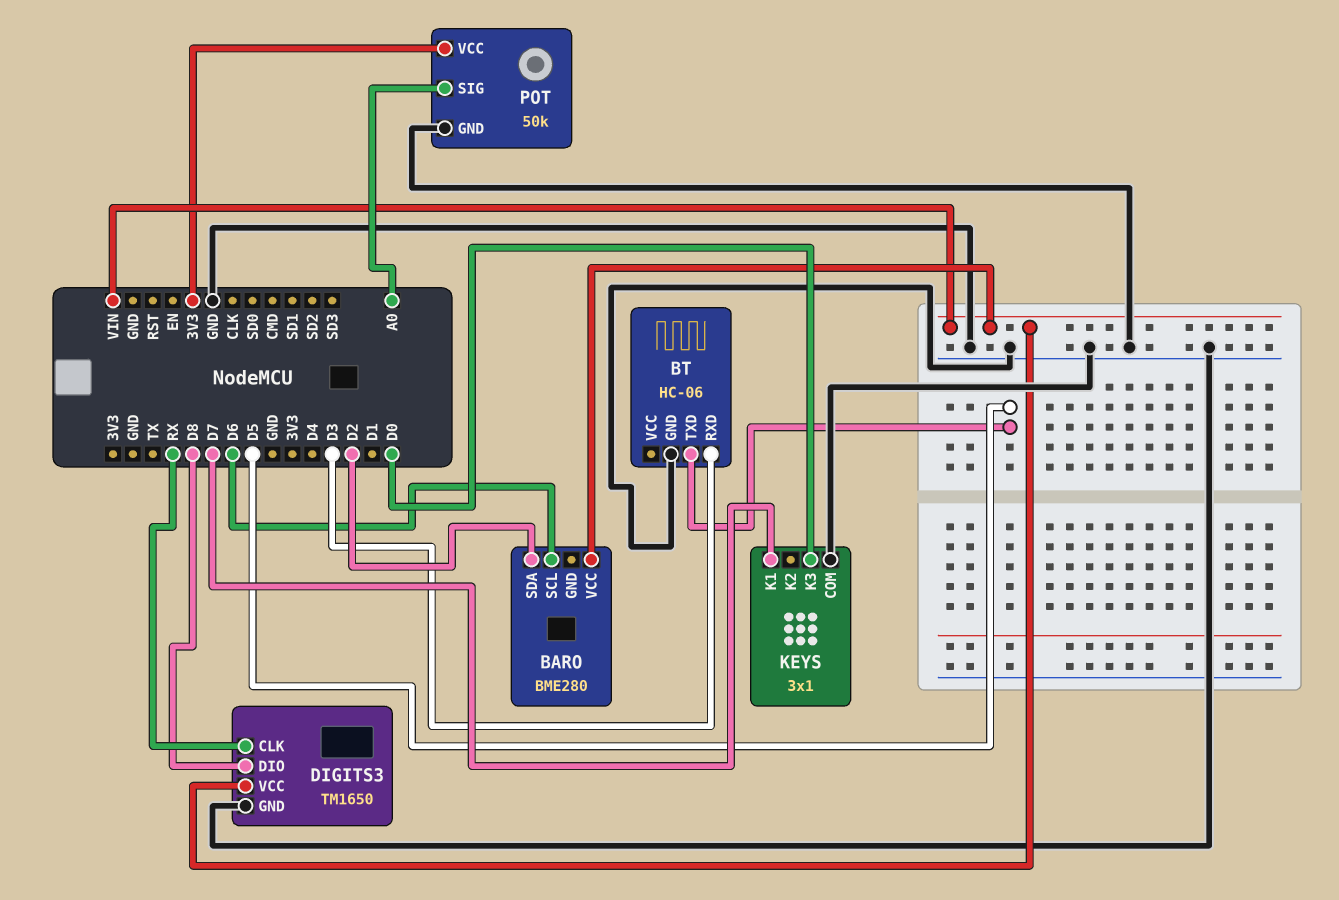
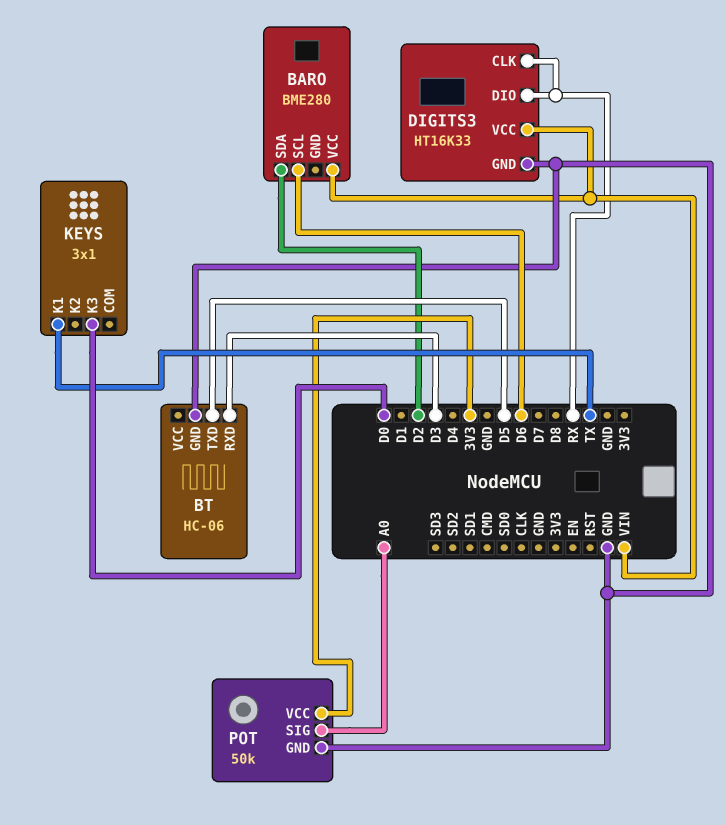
DIGITS3: TM1650 -> HT16K33
DIGITS3 pin DIO: D8 -> RX
KEYS pin COM: GND -> none
KEYS pin K1: D7 -> TX

